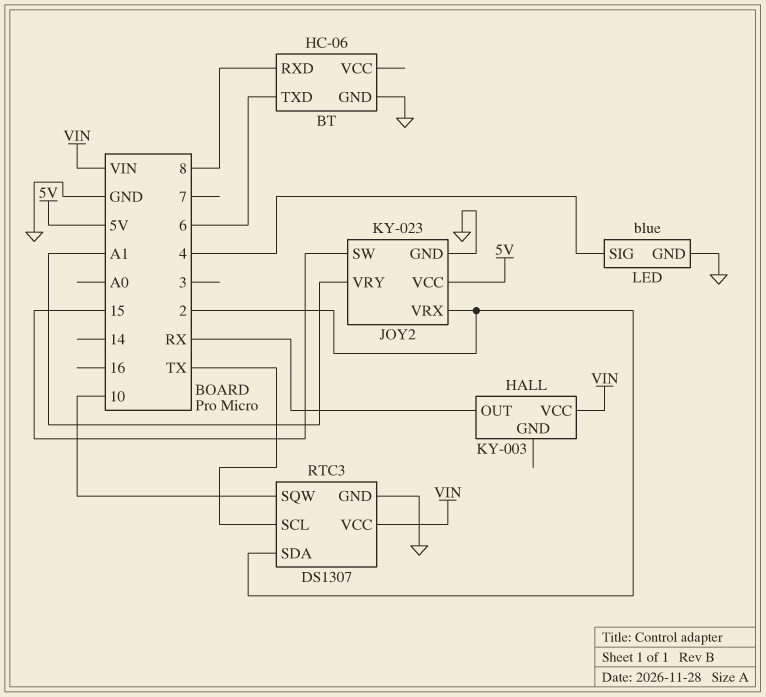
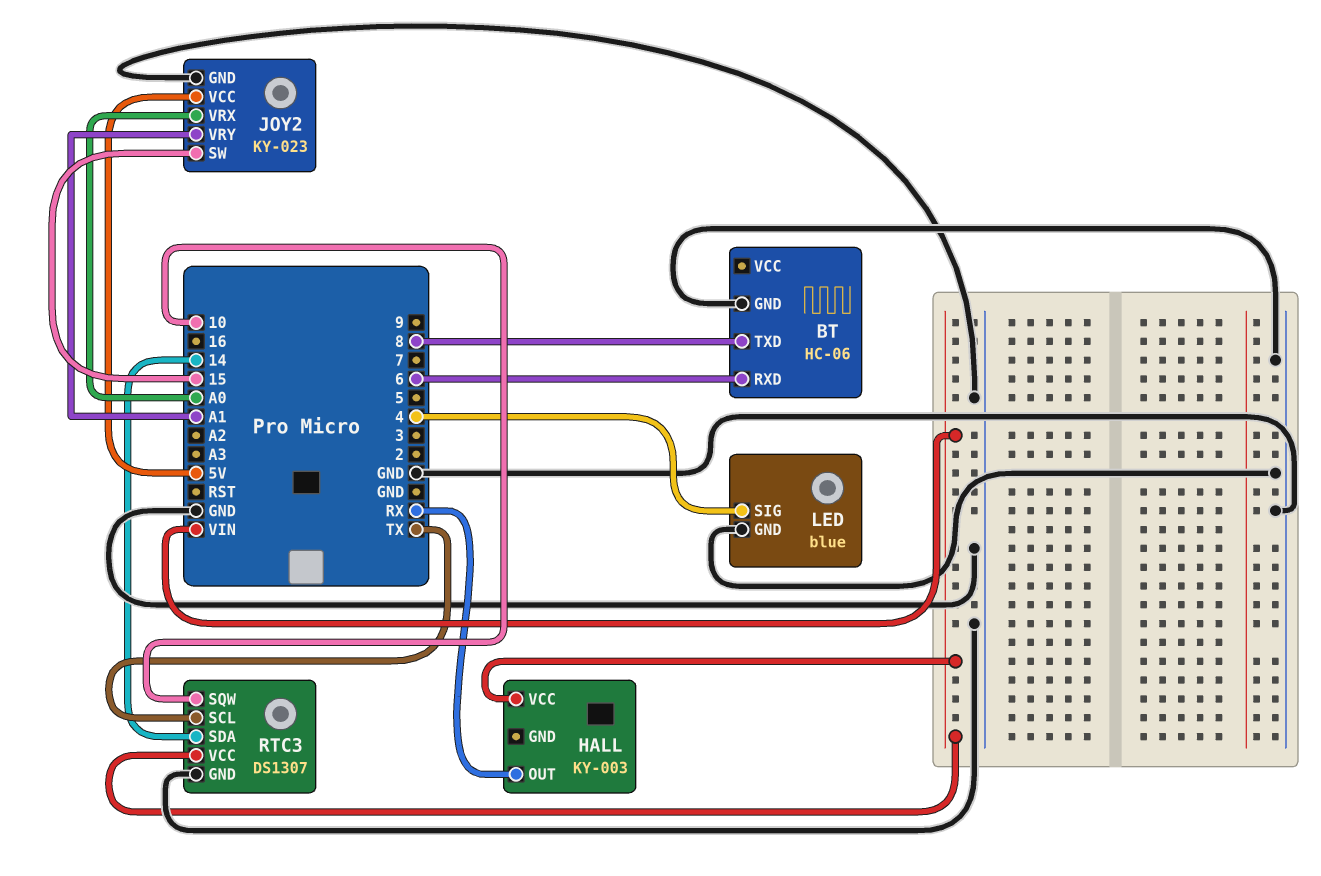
BT pin RXD: 8 -> 6
BT pin TXD: 6 -> 8
JOY2 pin VRX: 2 -> A0
RTC3 pin SDA: 2 -> 14

